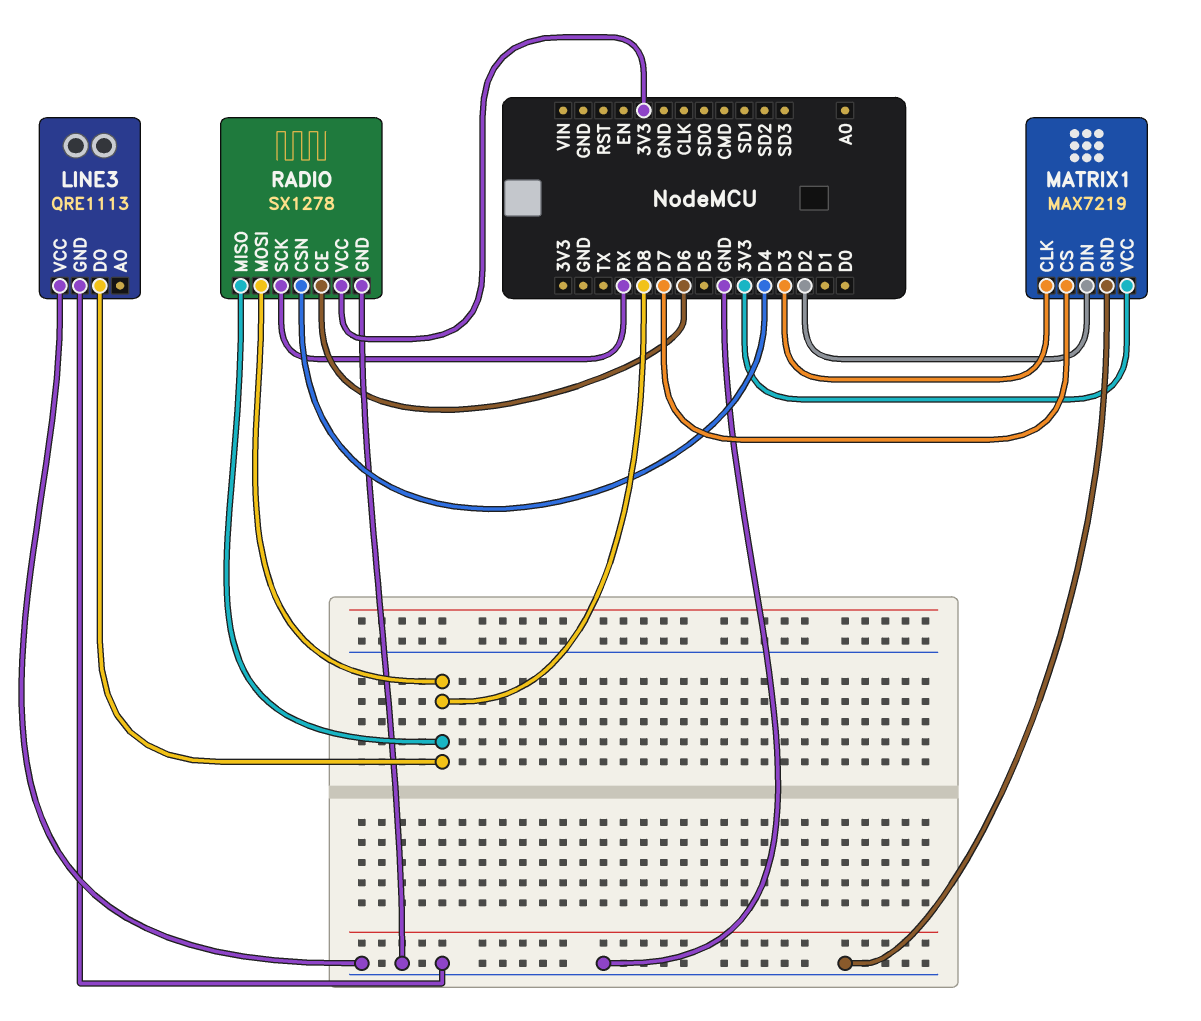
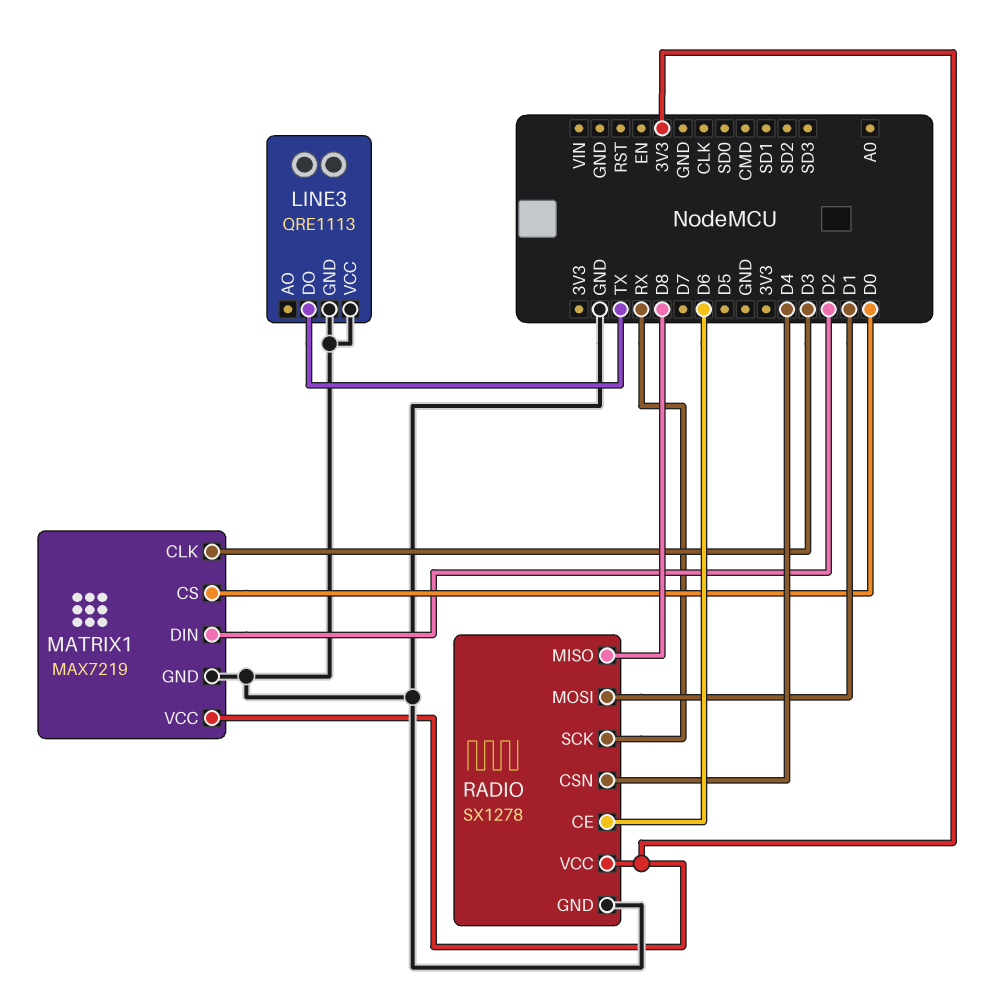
LINE3 pin DO: D8 -> TX
MATRIX1 pin CS: D7 -> D0
RADIO pin MOSI: D8 -> D1

